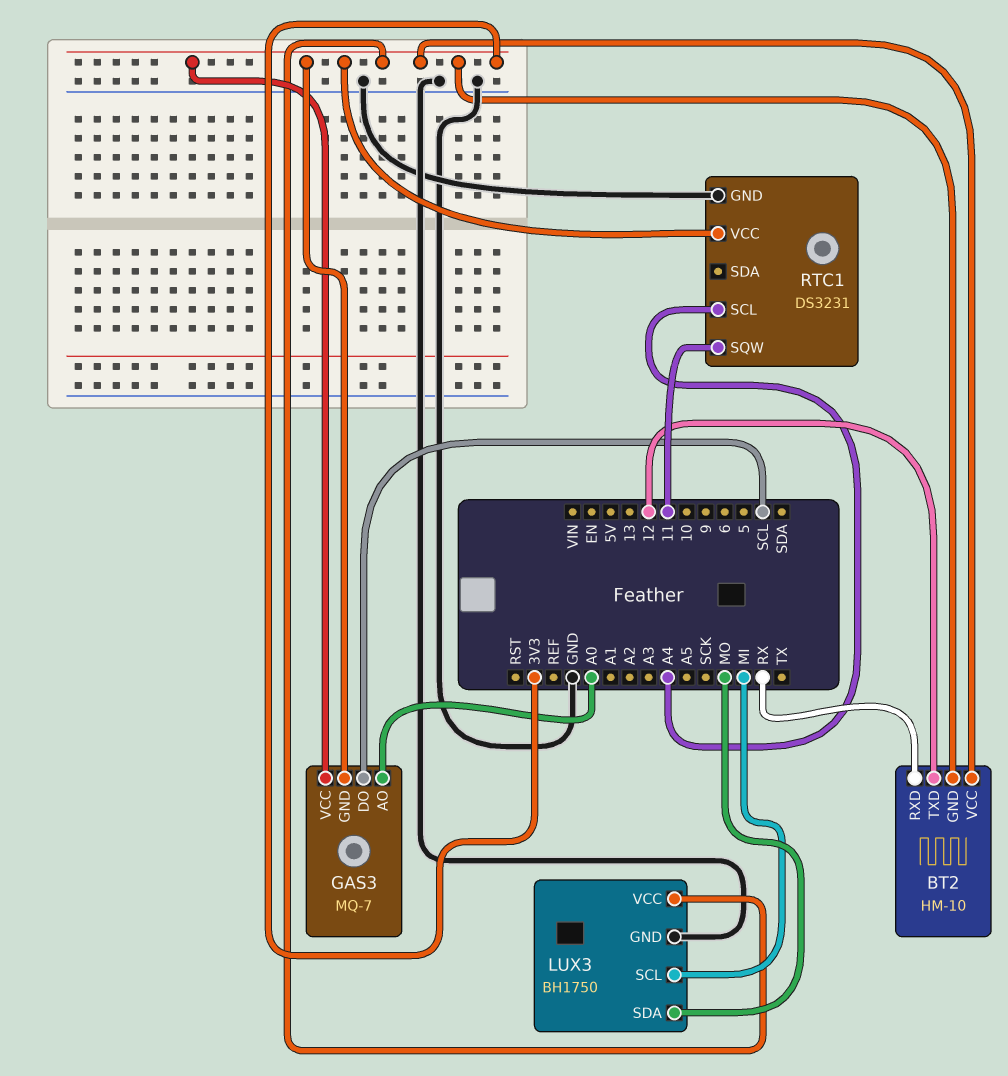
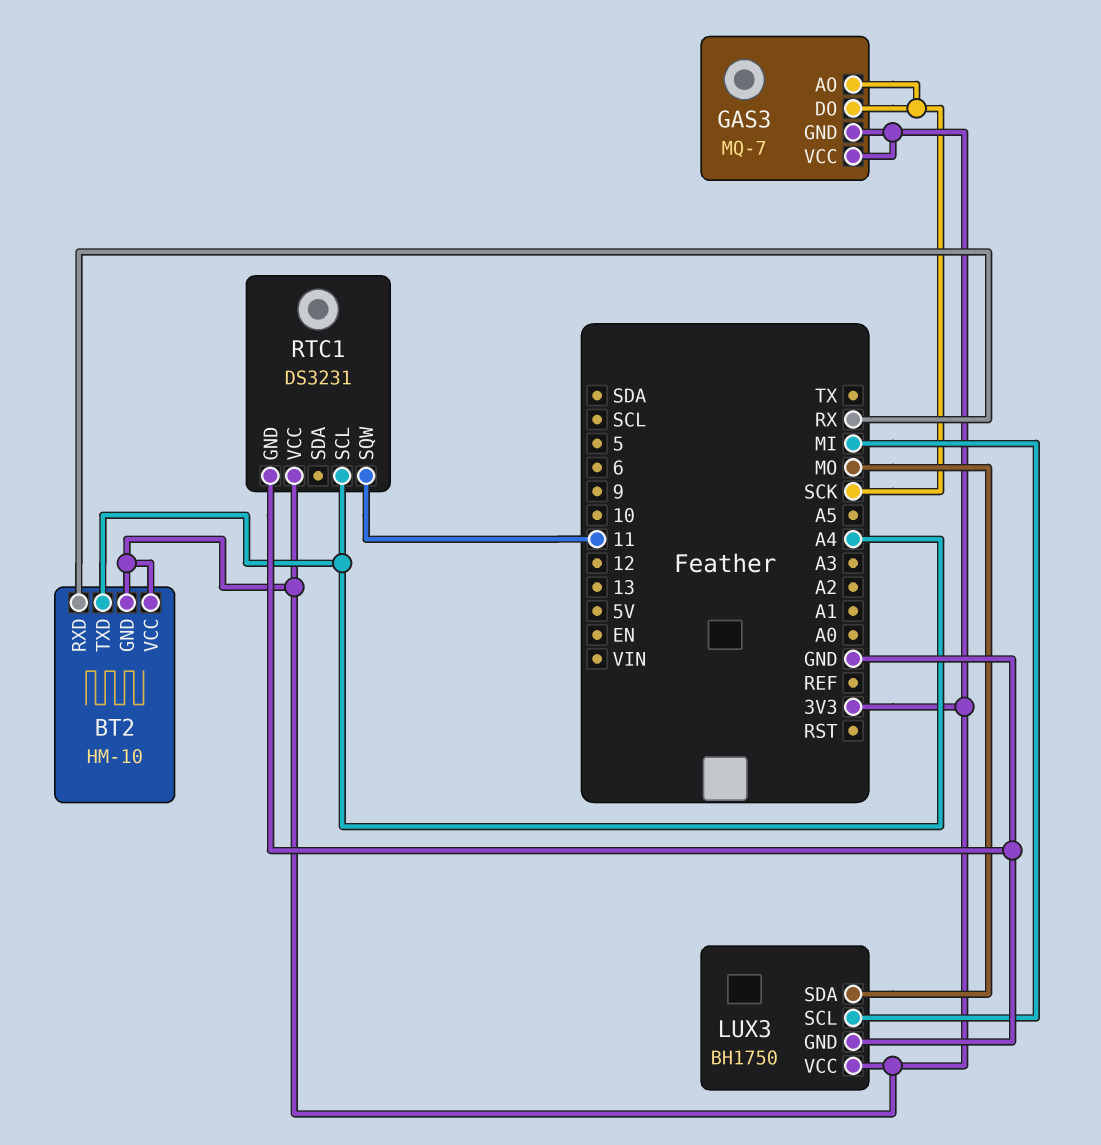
BT2 pin TXD: 12 -> A4
GAS3 pin AO: A0 -> SCK
GAS3 pin DO: SCL -> SCK

